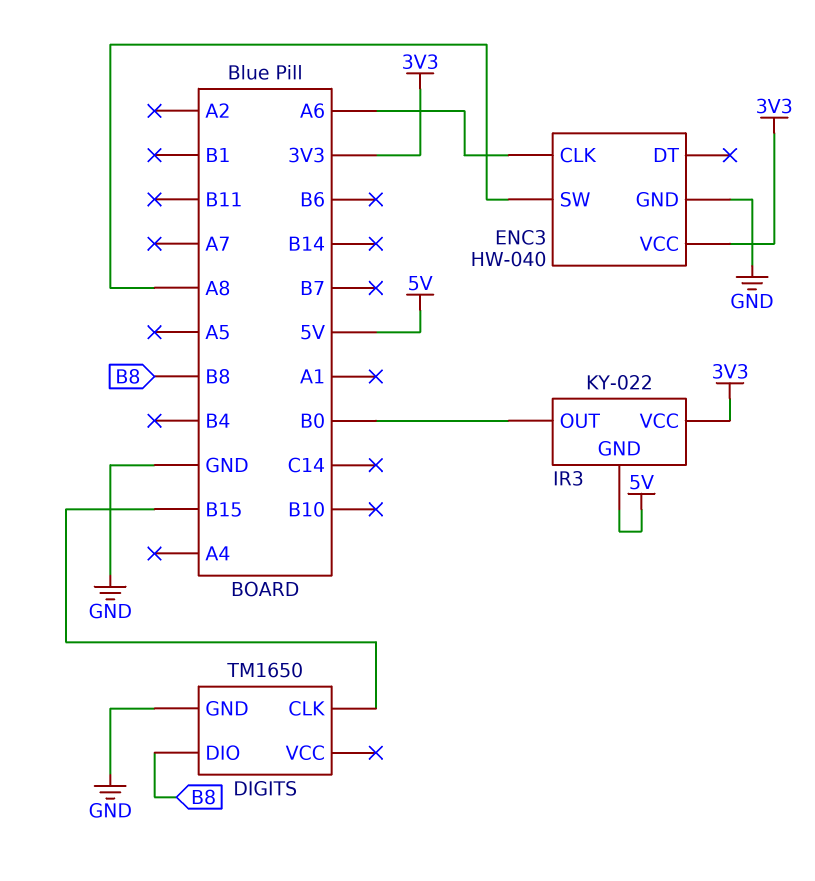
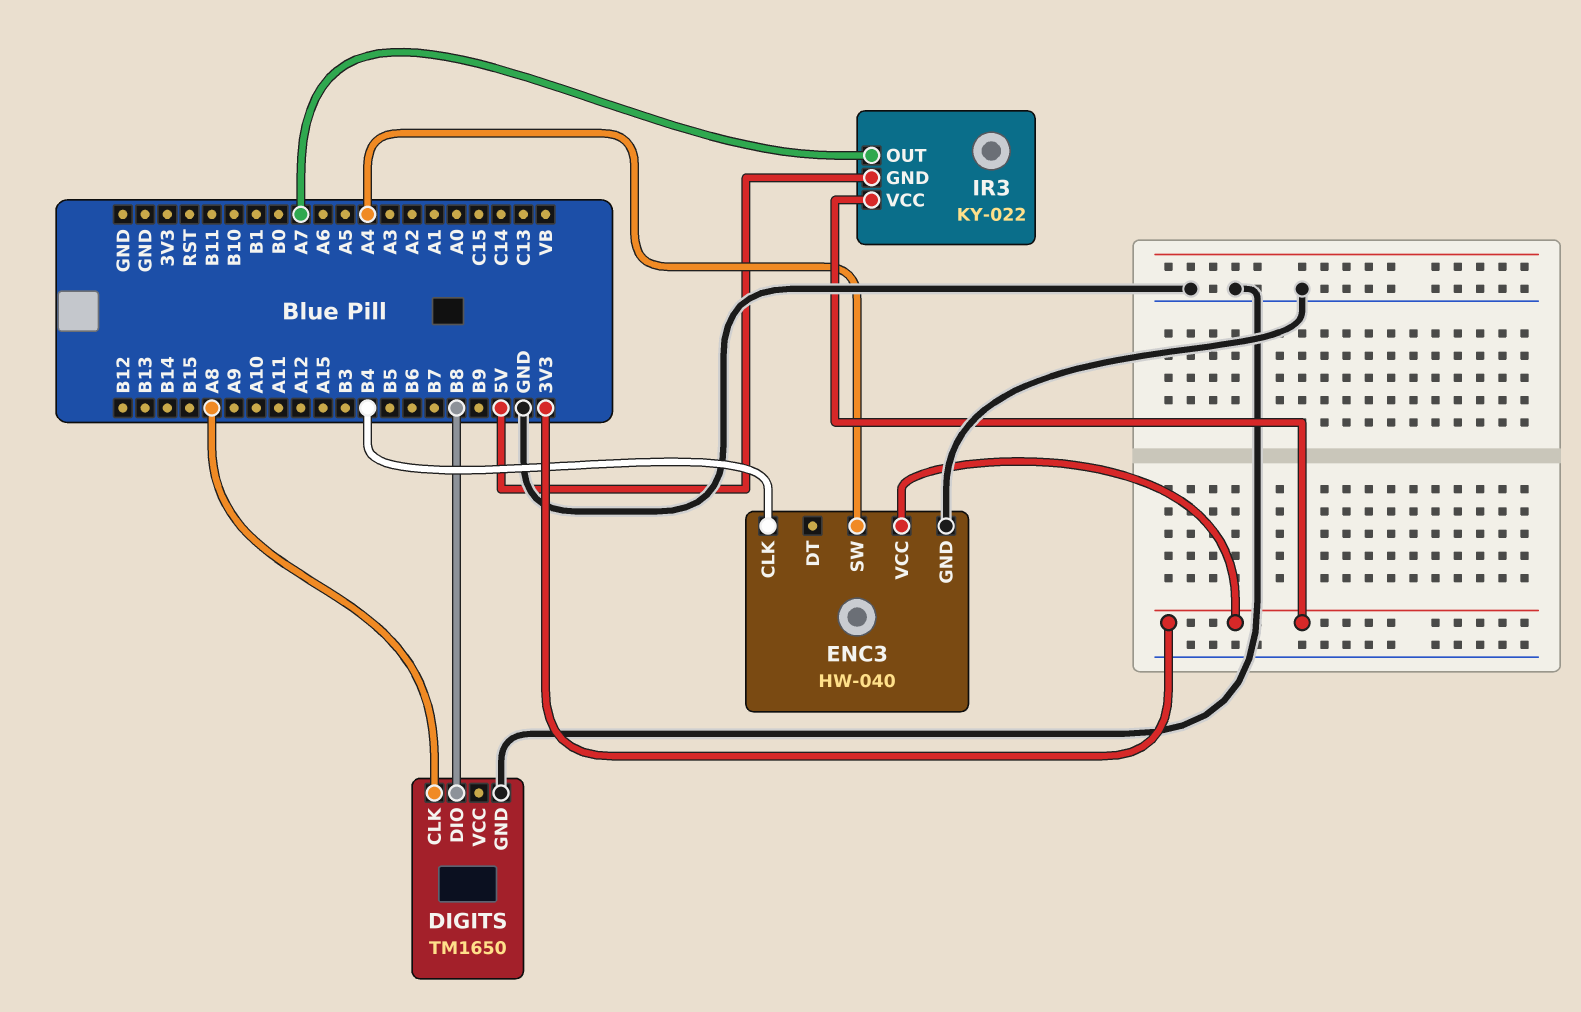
DIGITS pin CLK: B15 -> A8
ENC3 pin CLK: A6 -> B4
ENC3 pin SW: A8 -> A4
IR3 pin OUT: B0 -> A7

